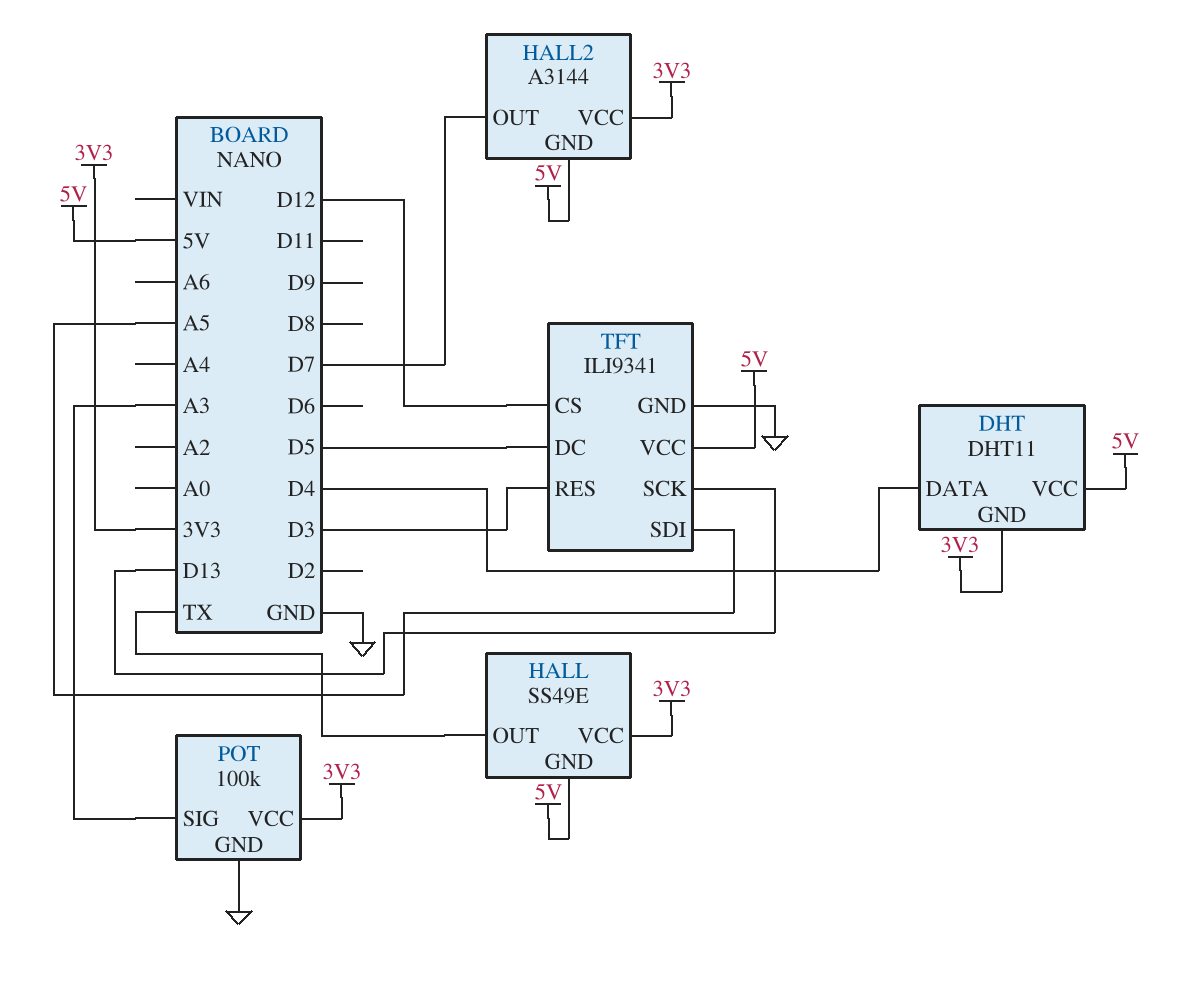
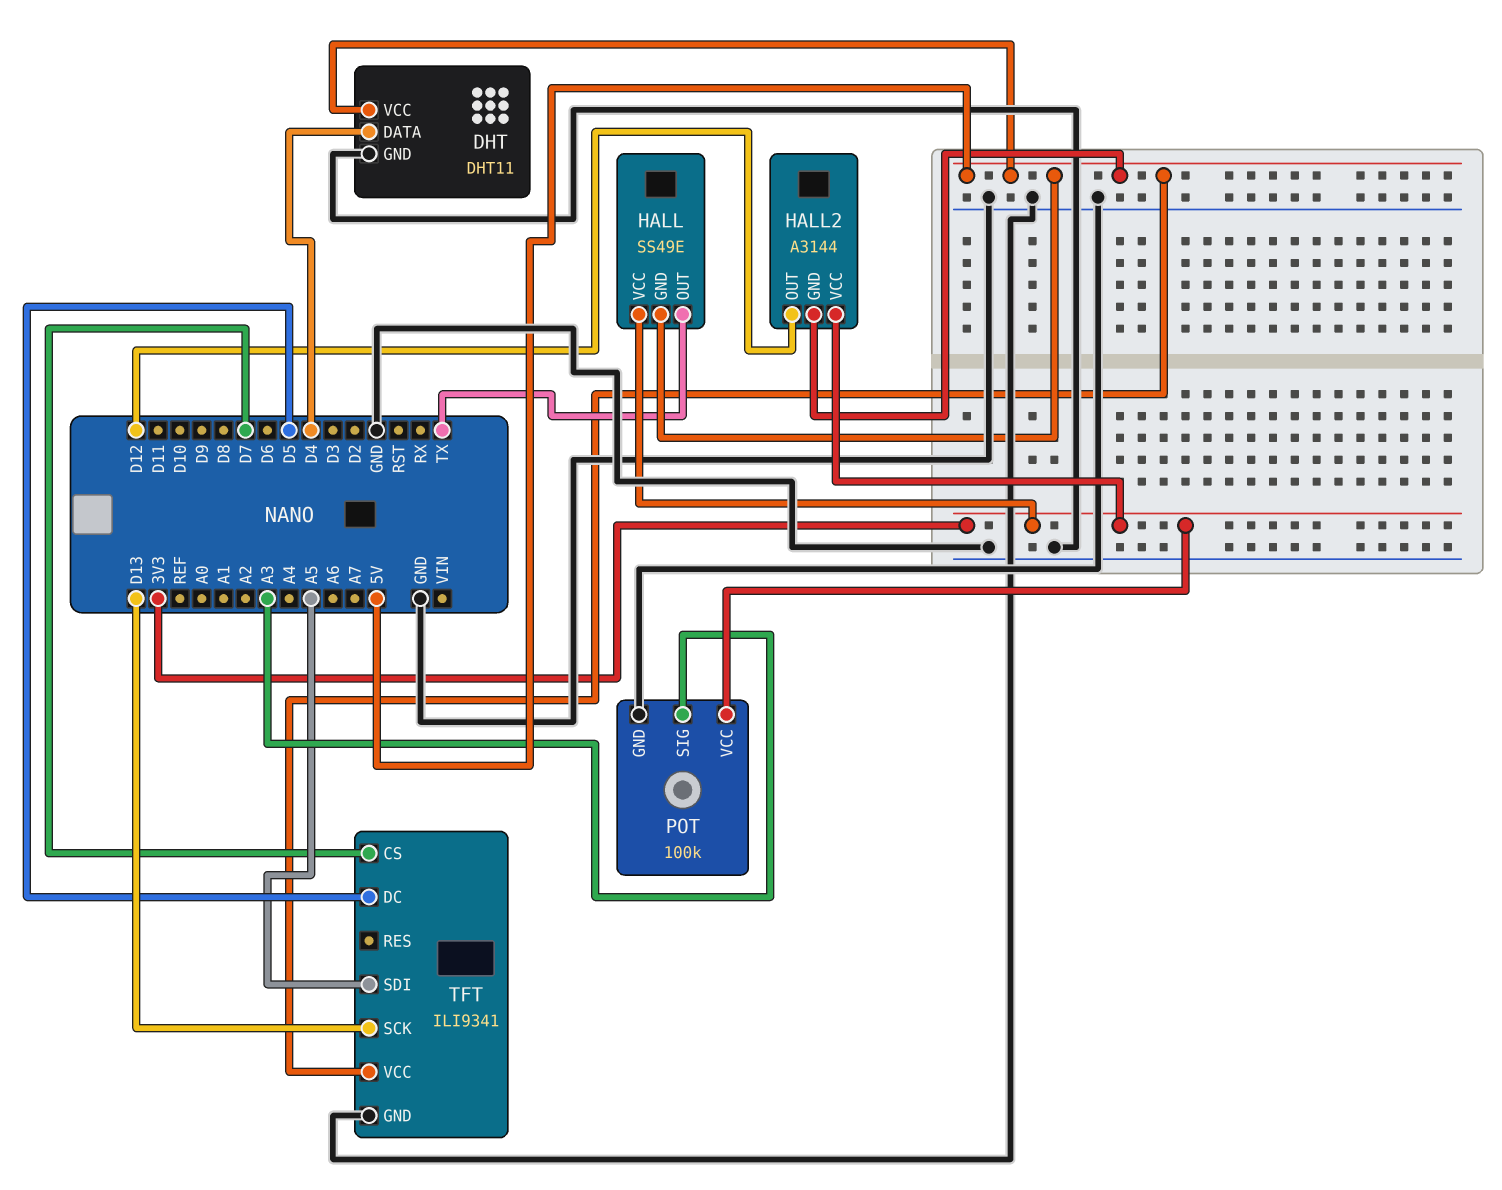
DHT pin GND: 3V3 -> GND
HALL2 pin OUT: D7 -> D12
TFT pin CS: D12 -> D7
TFT pin RES: D3 -> none

